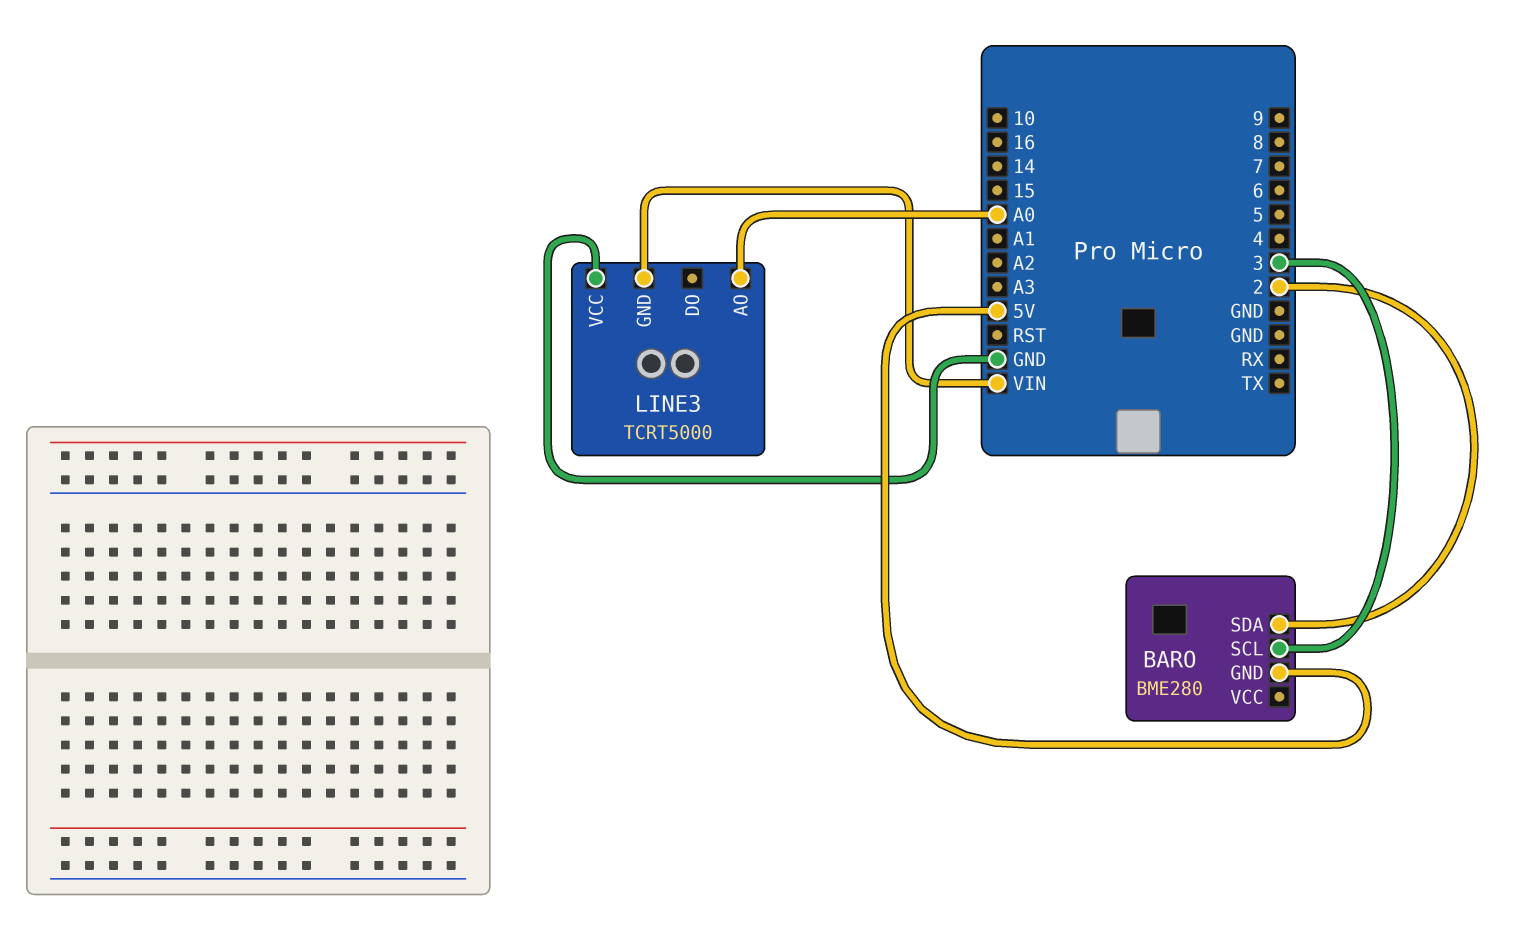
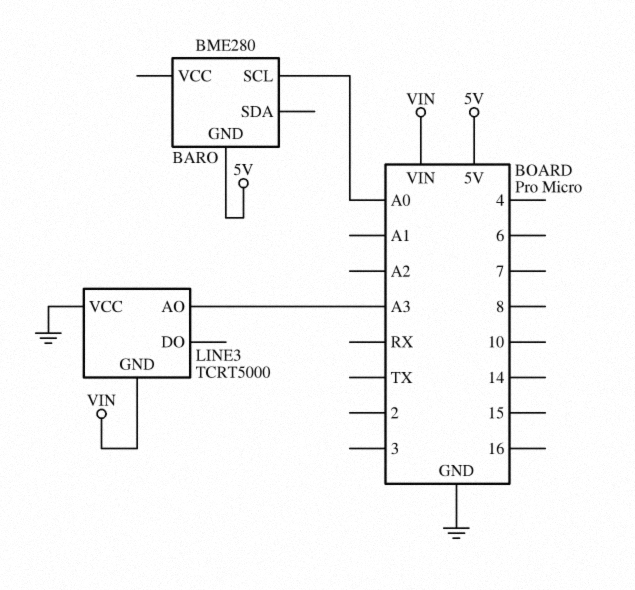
BARO pin SCL: 3 -> A0
BARO pin SDA: 2 -> none
LINE3 pin AO: A0 -> A3

